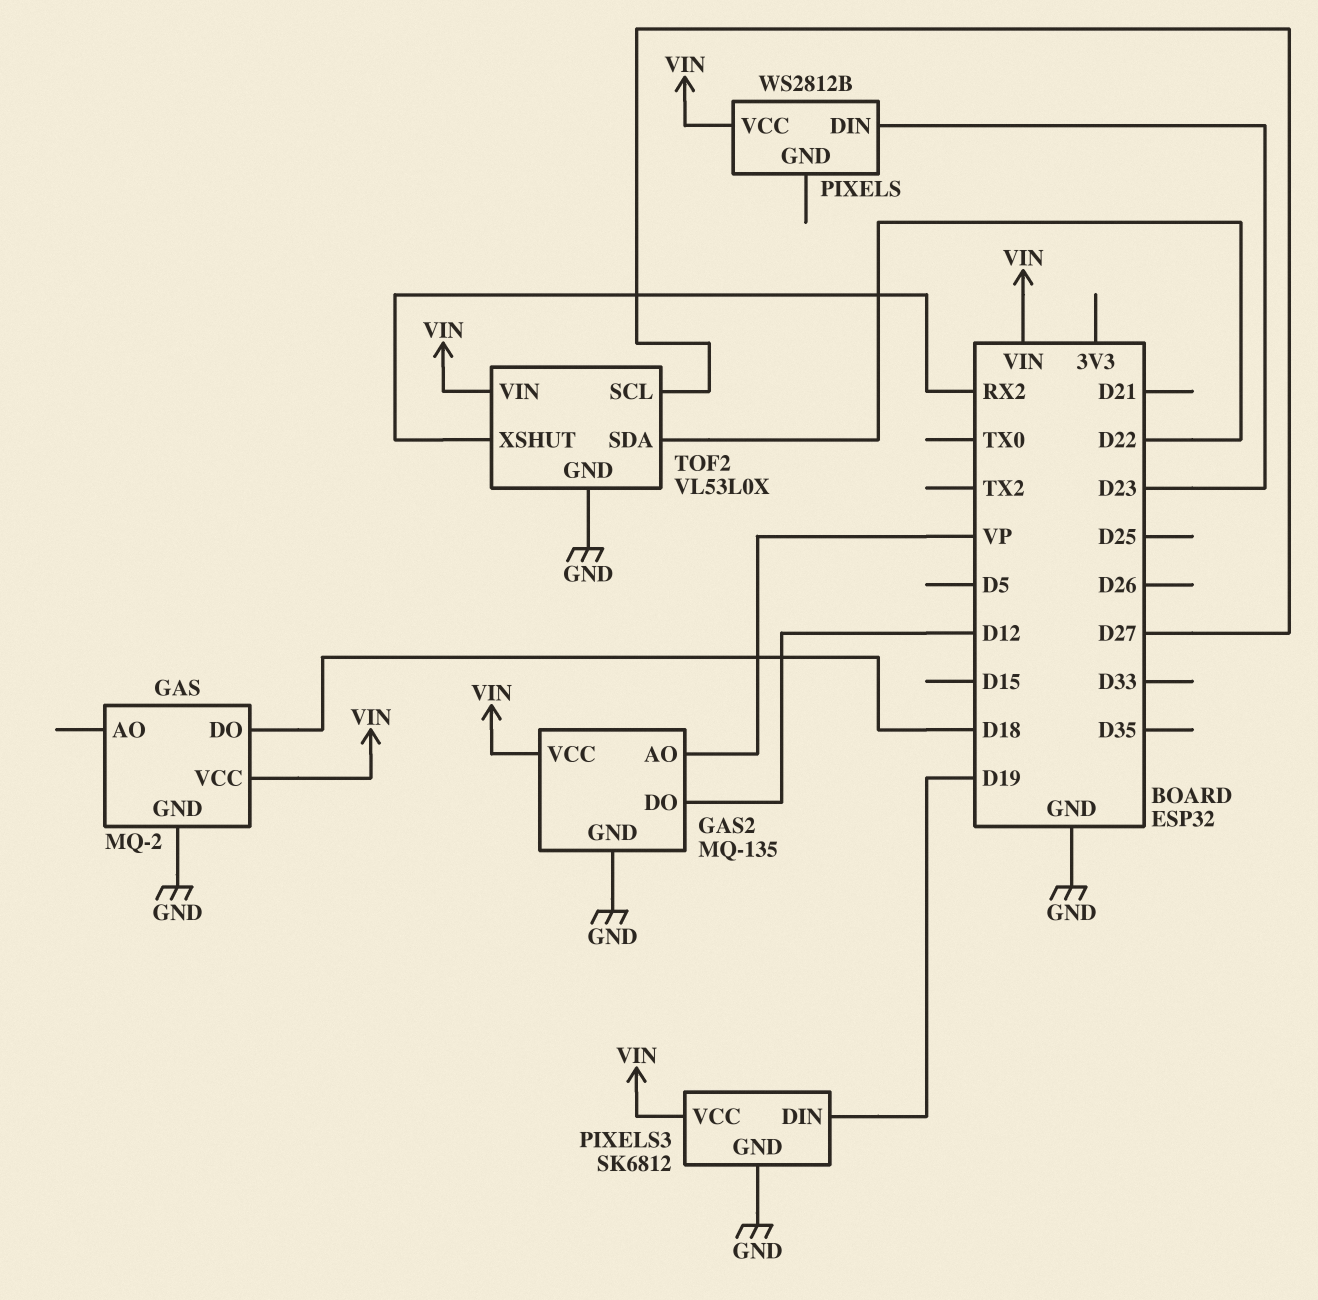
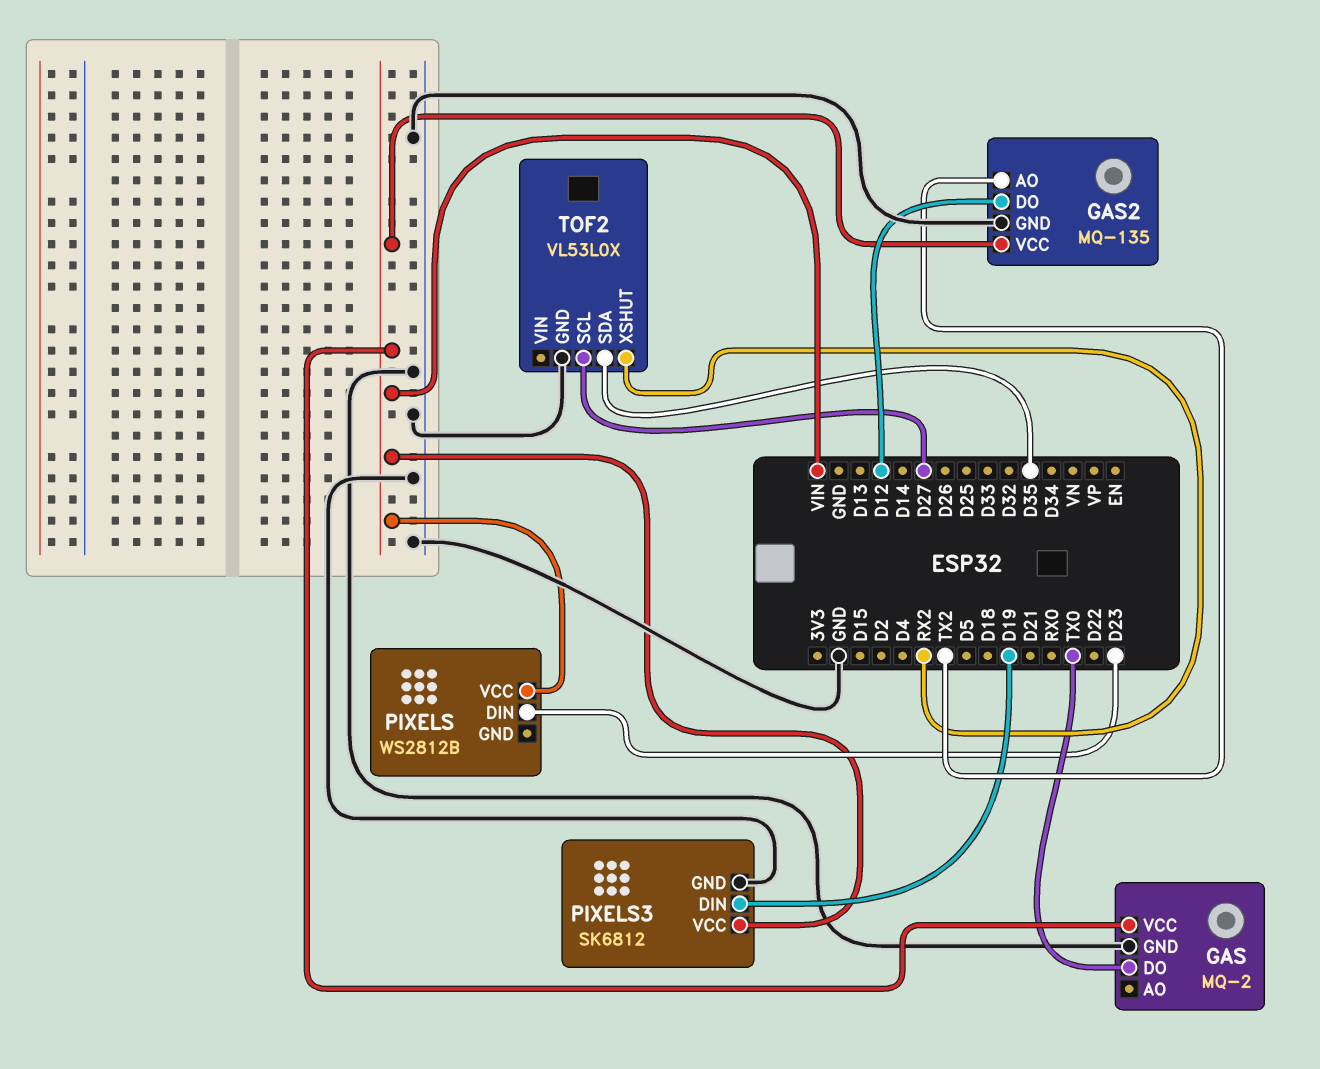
GAS pin DO: D18 -> TX0
GAS2 pin AO: VP -> TX2
TOF2 pin SDA: D22 -> D35
TOF2 pin VIN: VIN -> none

